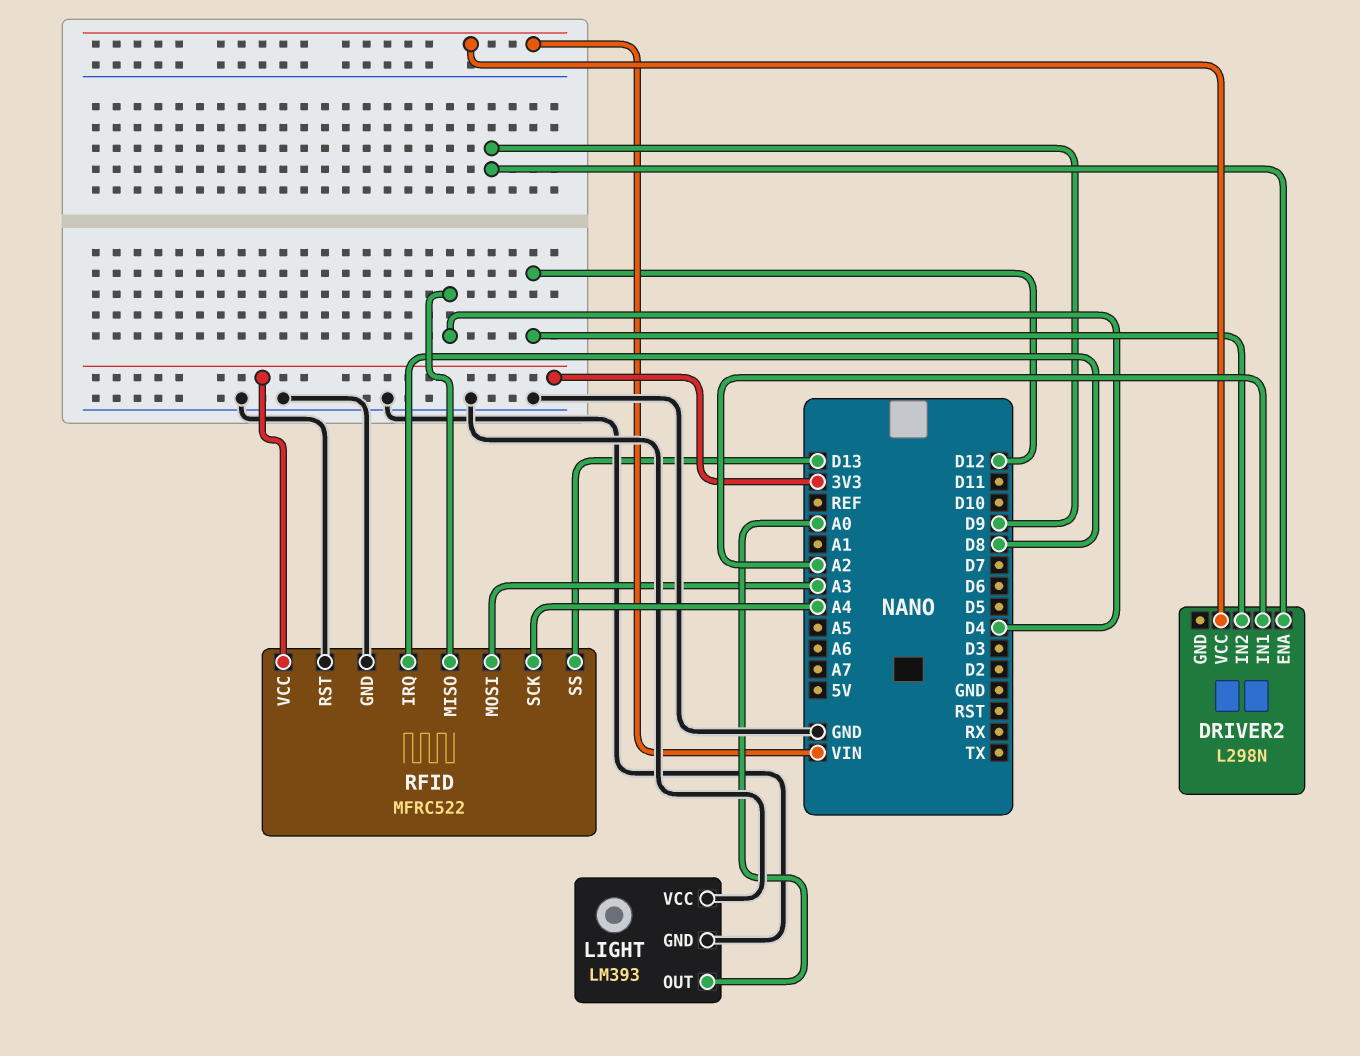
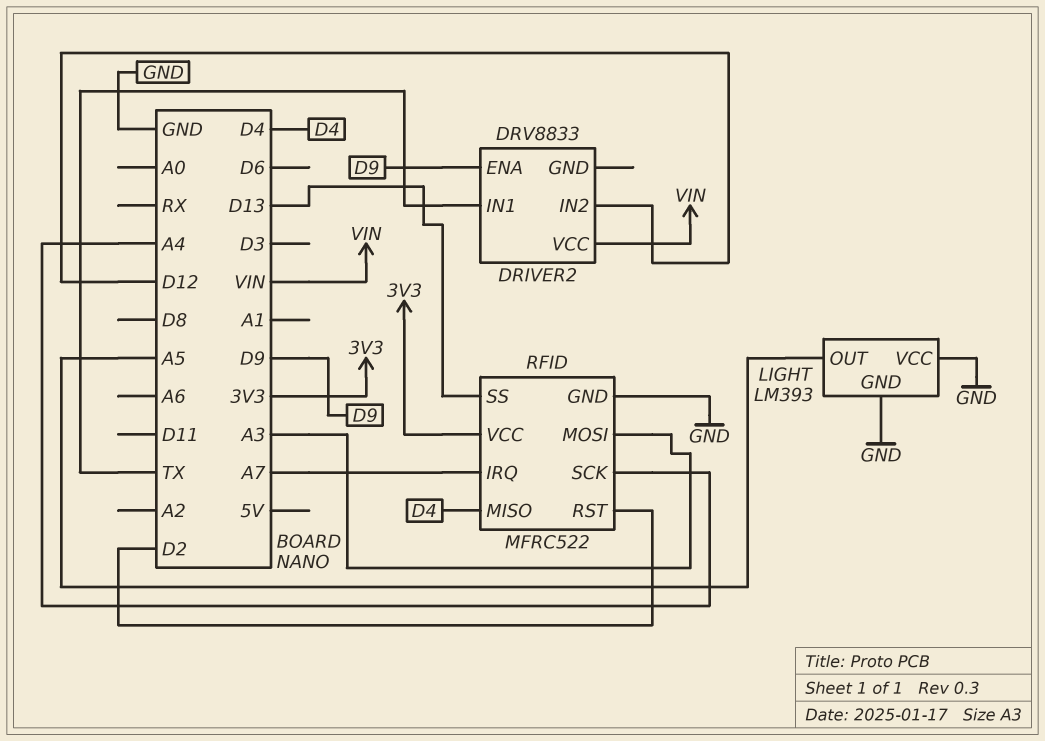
DRIVER2: L298N -> DRV8833
DRIVER2 pin IN1: A2 -> TX
LIGHT pin OUT: A0 -> A5
RFID pin IRQ: D8 -> A7
RFID pin RST: GND -> D2

